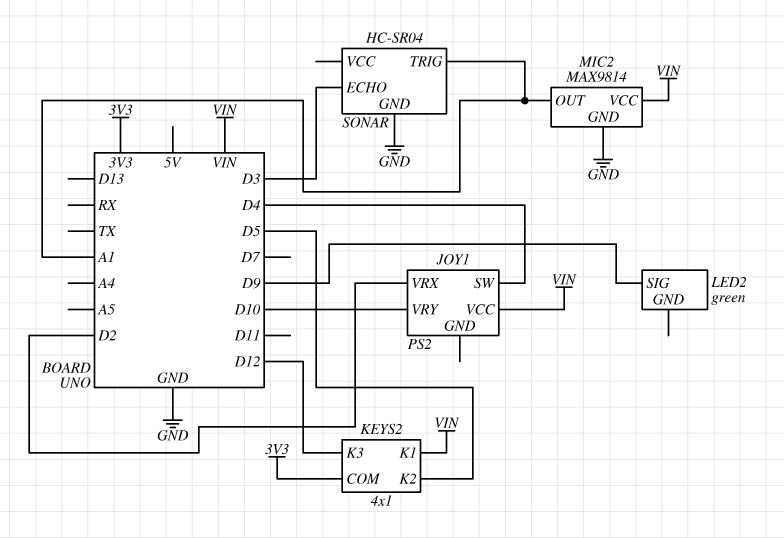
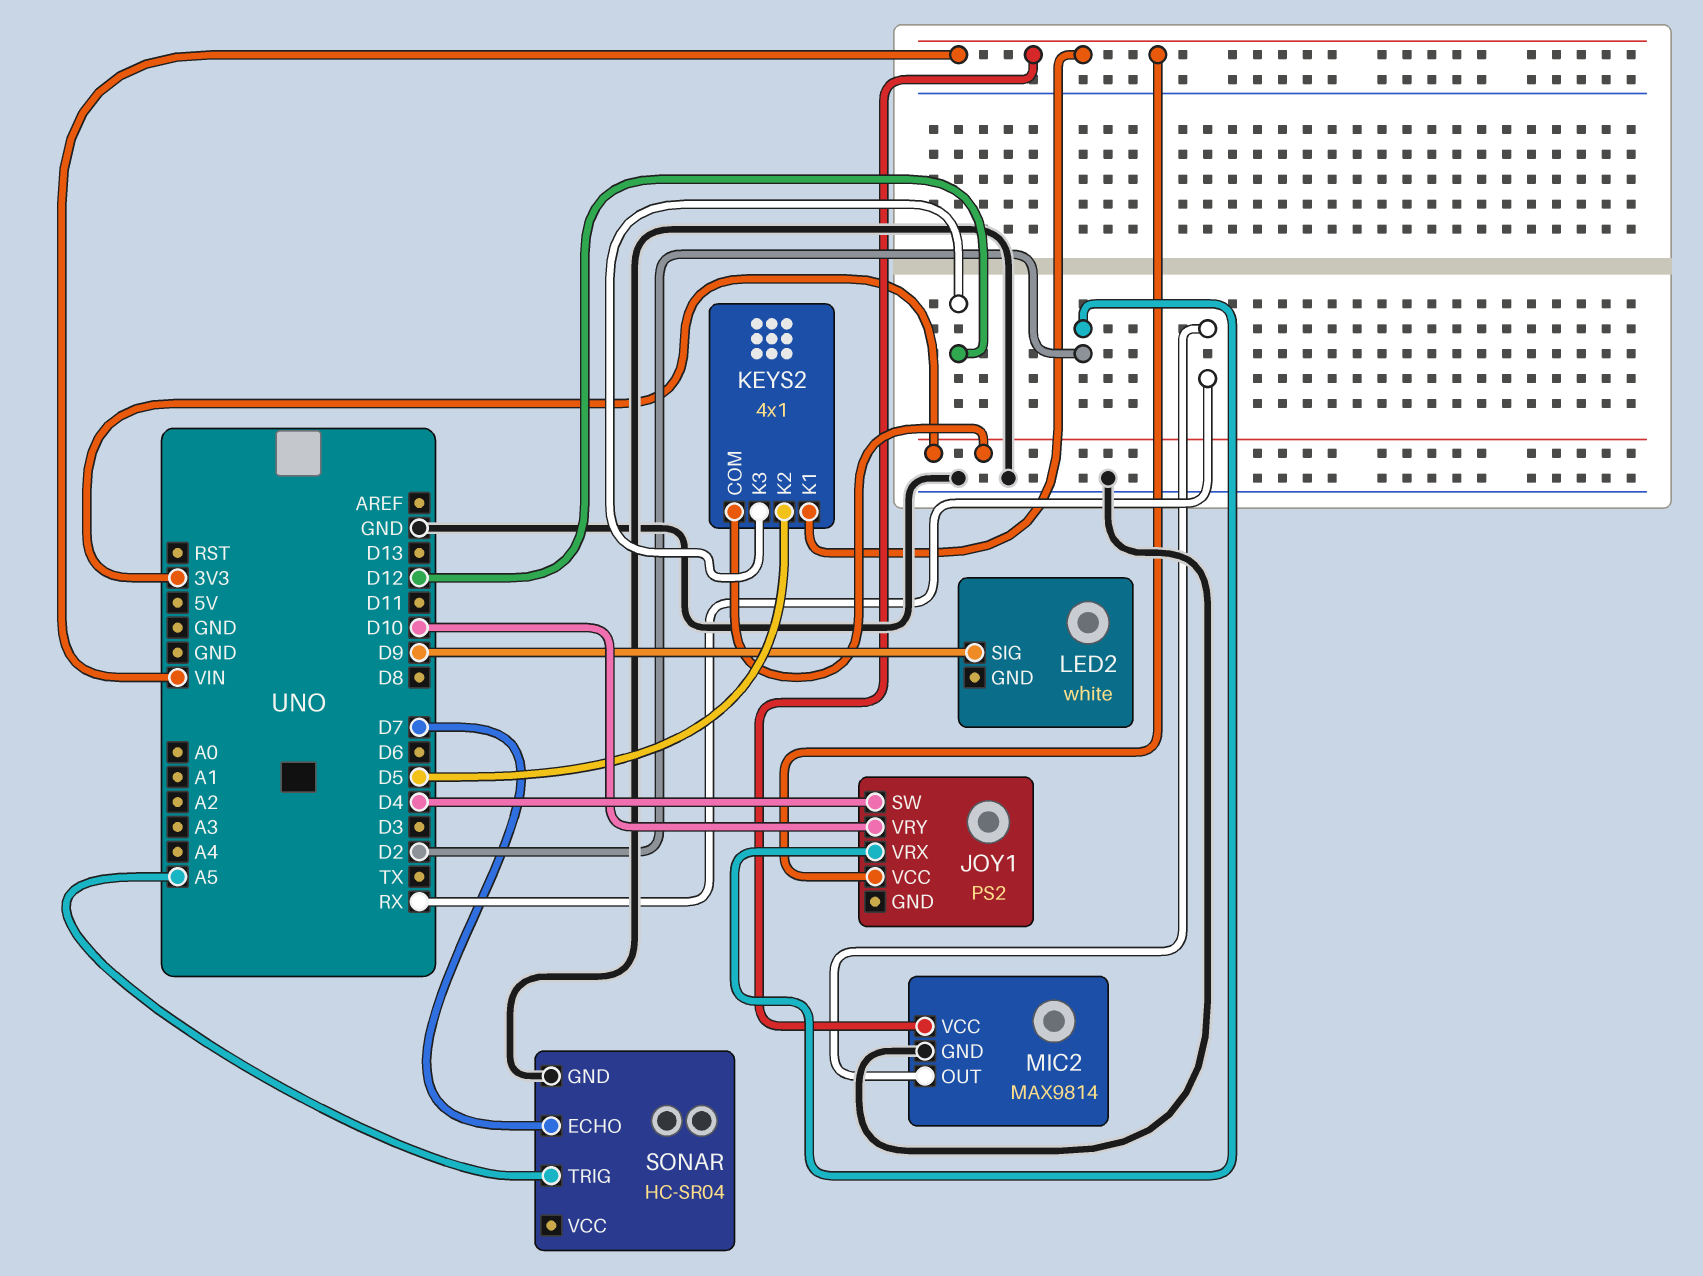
LED2: green -> white
MIC2 pin OUT: A1 -> RX
SONAR pin ECHO: D3 -> D7
SONAR pin TRIG: A1 -> A5

